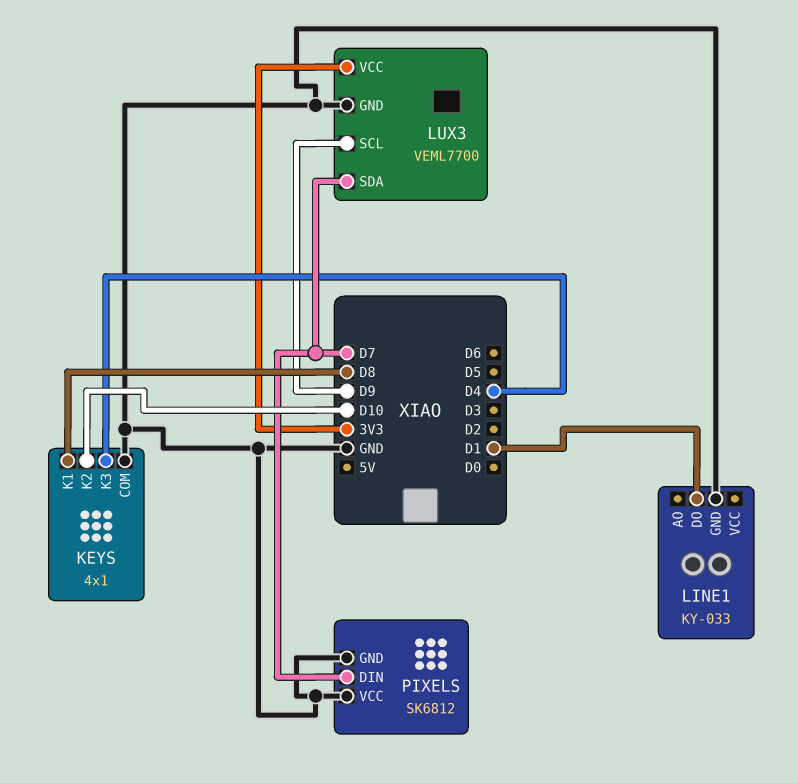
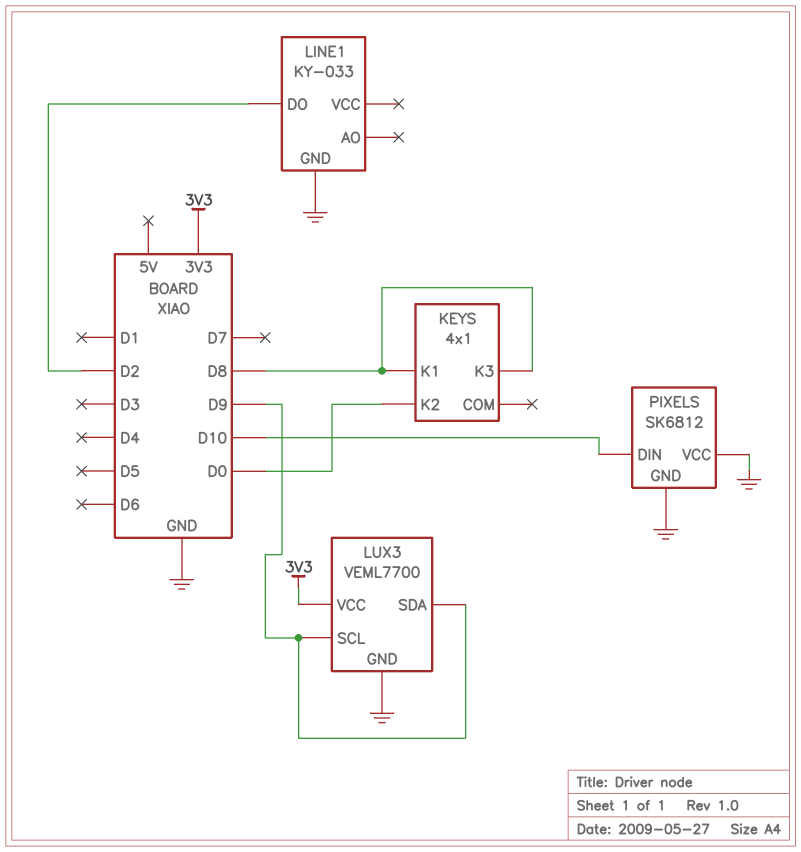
KEYS pin COM: GND -> none
KEYS pin K2: D10 -> D0
KEYS pin K3: D4 -> D8
LINE1 pin DO: D1 -> D2
LUX3 pin SDA: D7 -> D9
PIXELS pin DIN: D7 -> D10

